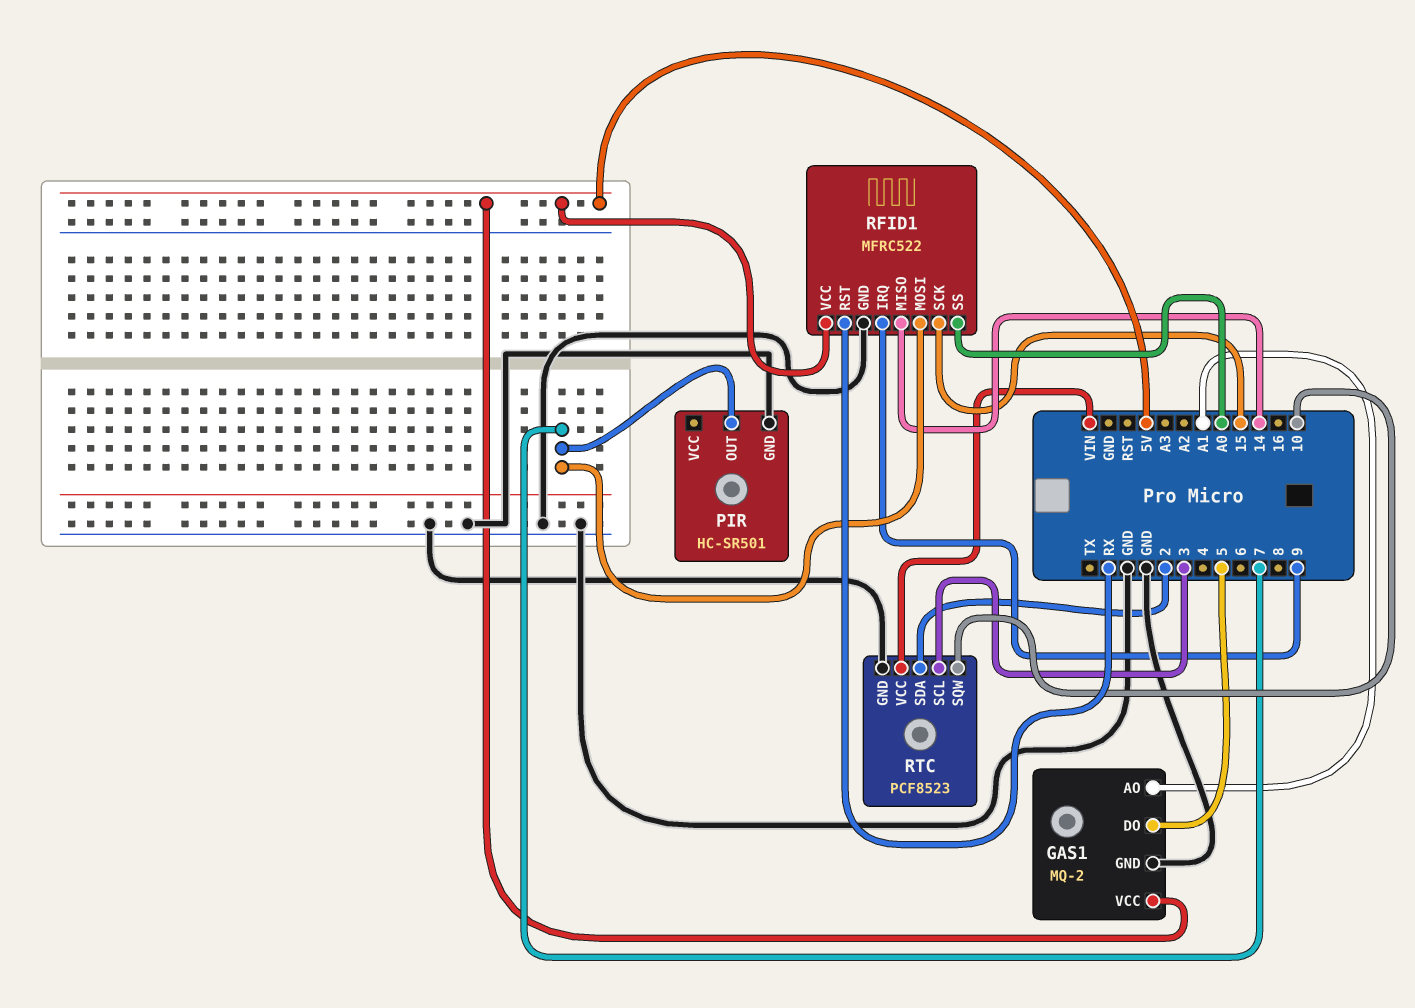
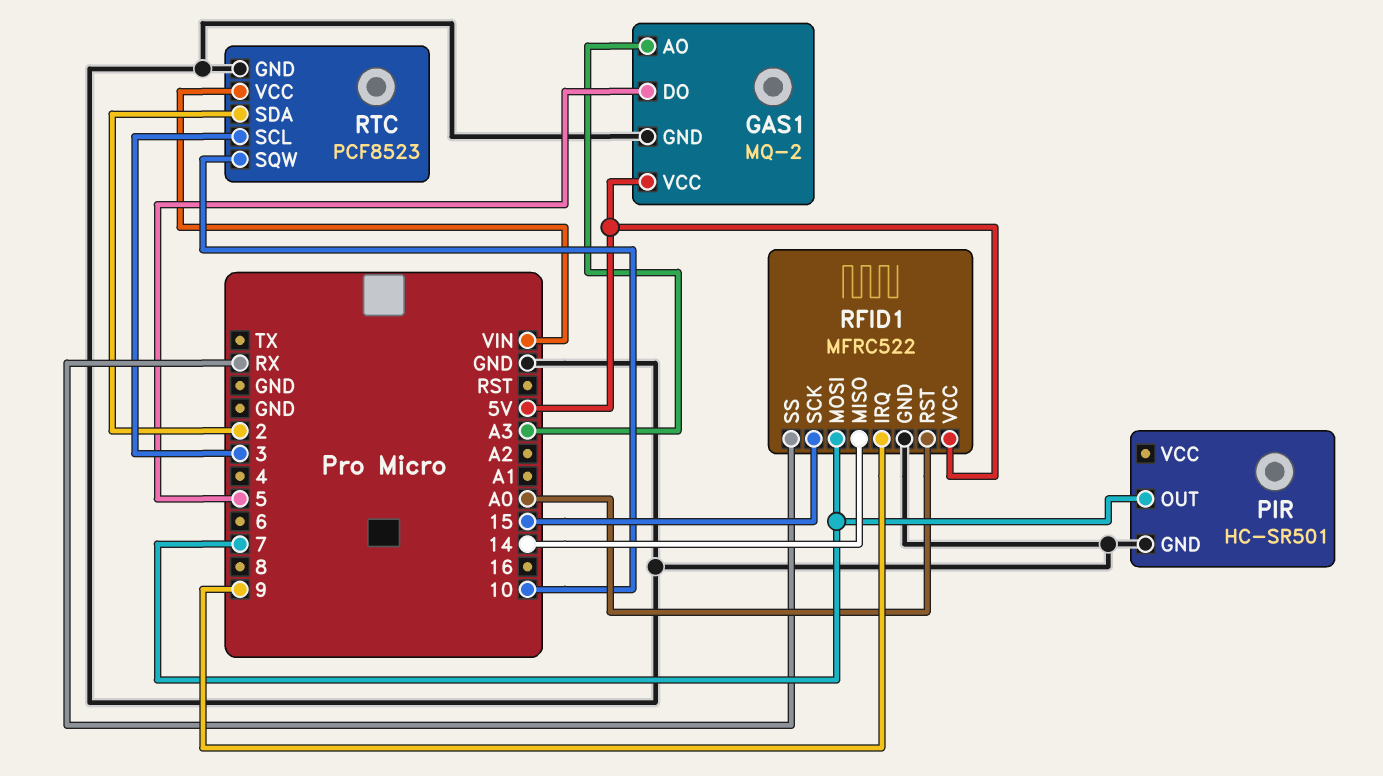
GAS1 pin AO: A1 -> A3
RFID1 pin RST: RX -> A0
RFID1 pin SS: A0 -> RX

